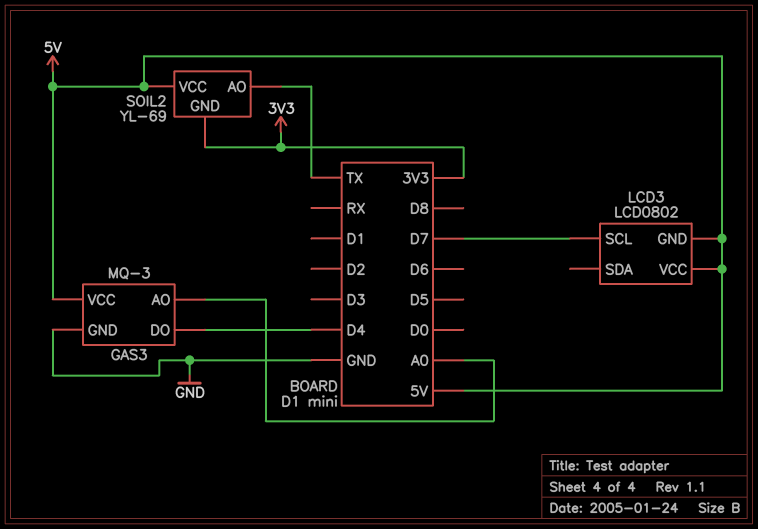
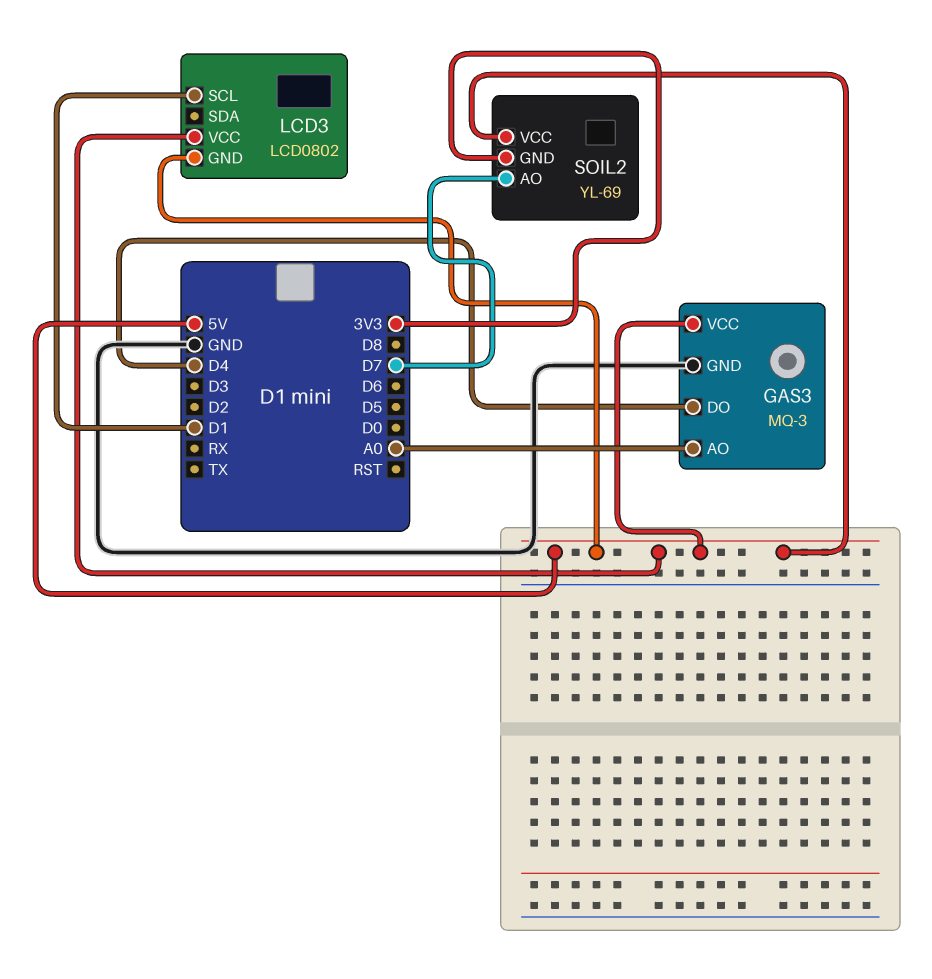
LCD3 pin SCL: D7 -> D1
SOIL2 pin AO: TX -> D7

